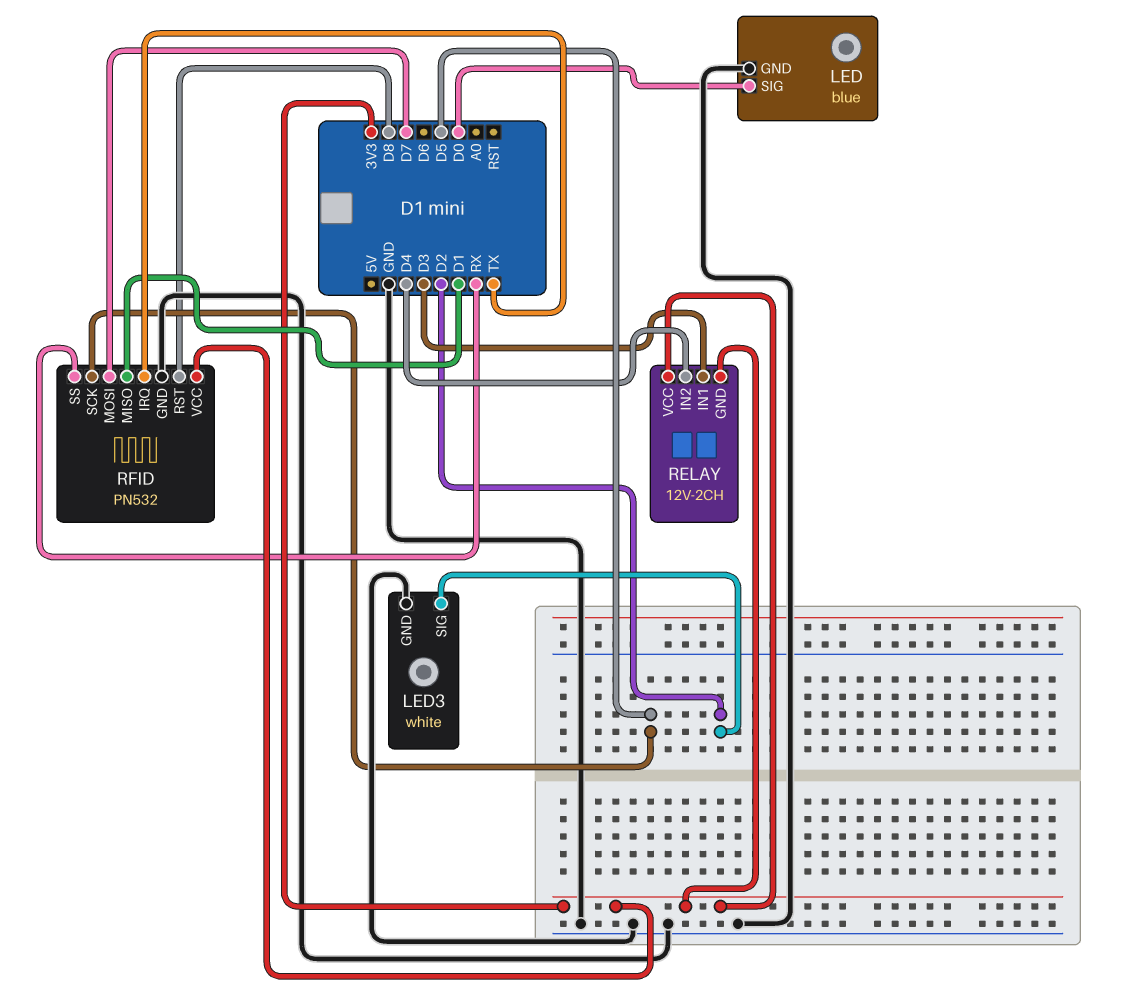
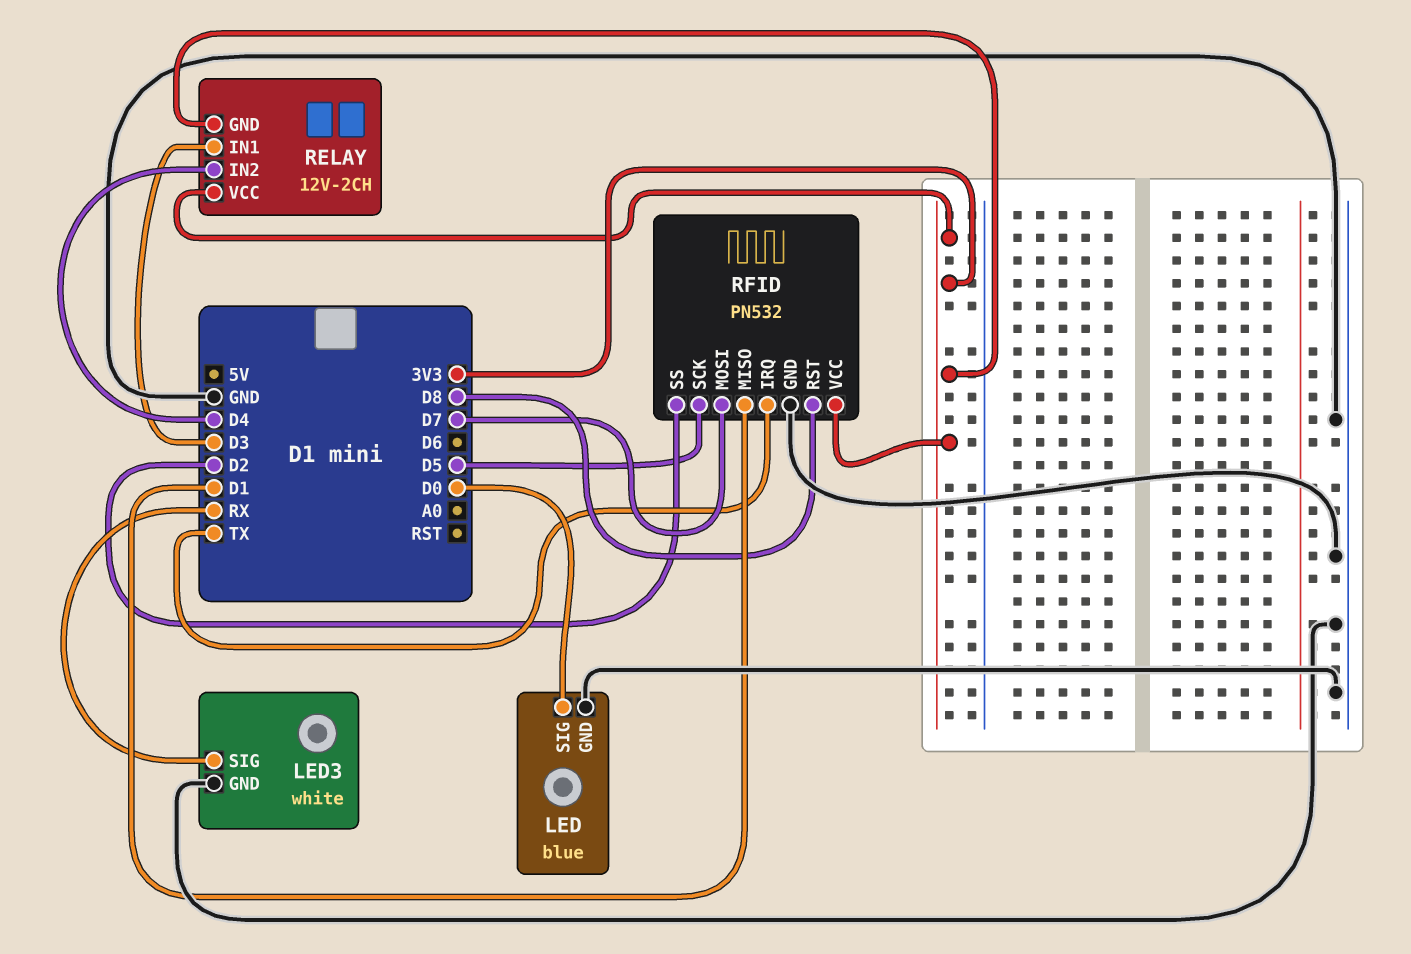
LED3 pin SIG: D2 -> RX
RFID pin SS: RX -> D2

